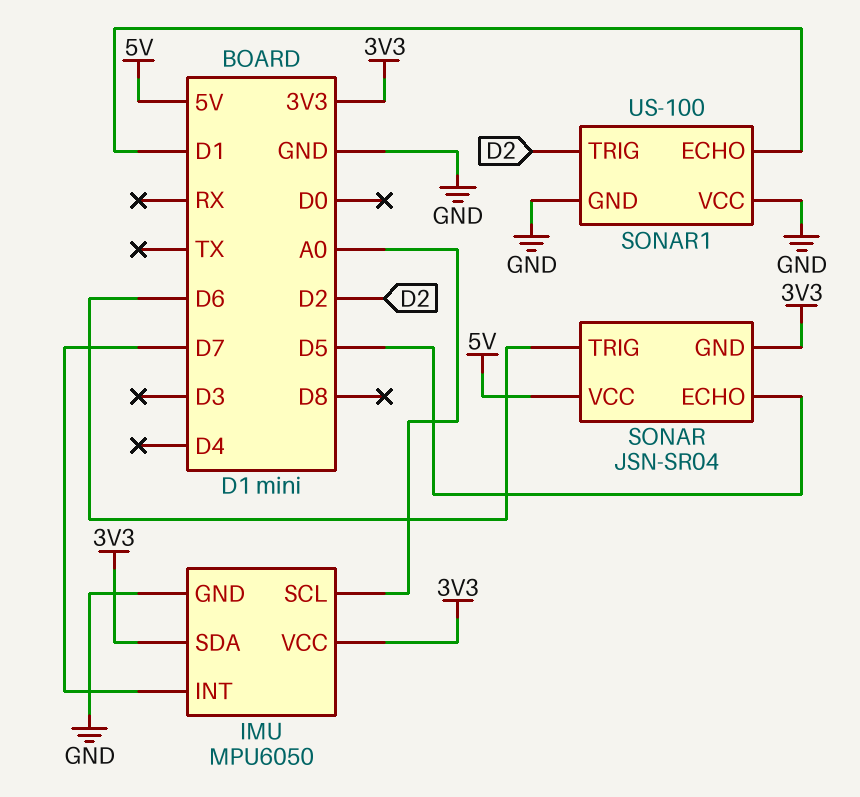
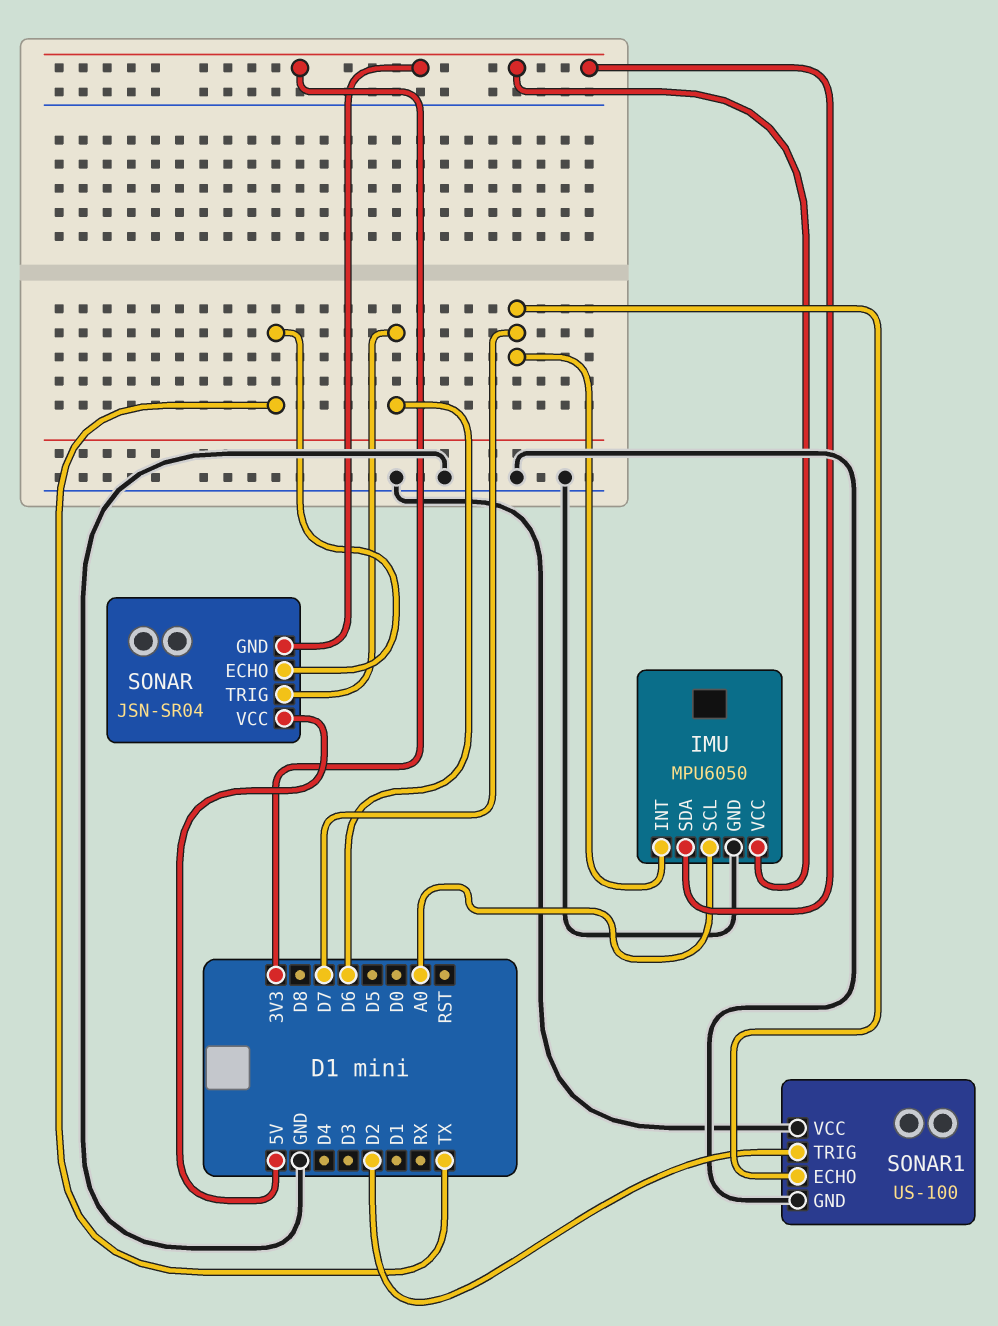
SONAR pin ECHO: D5 -> TX
SONAR1 pin ECHO: D1 -> D7

